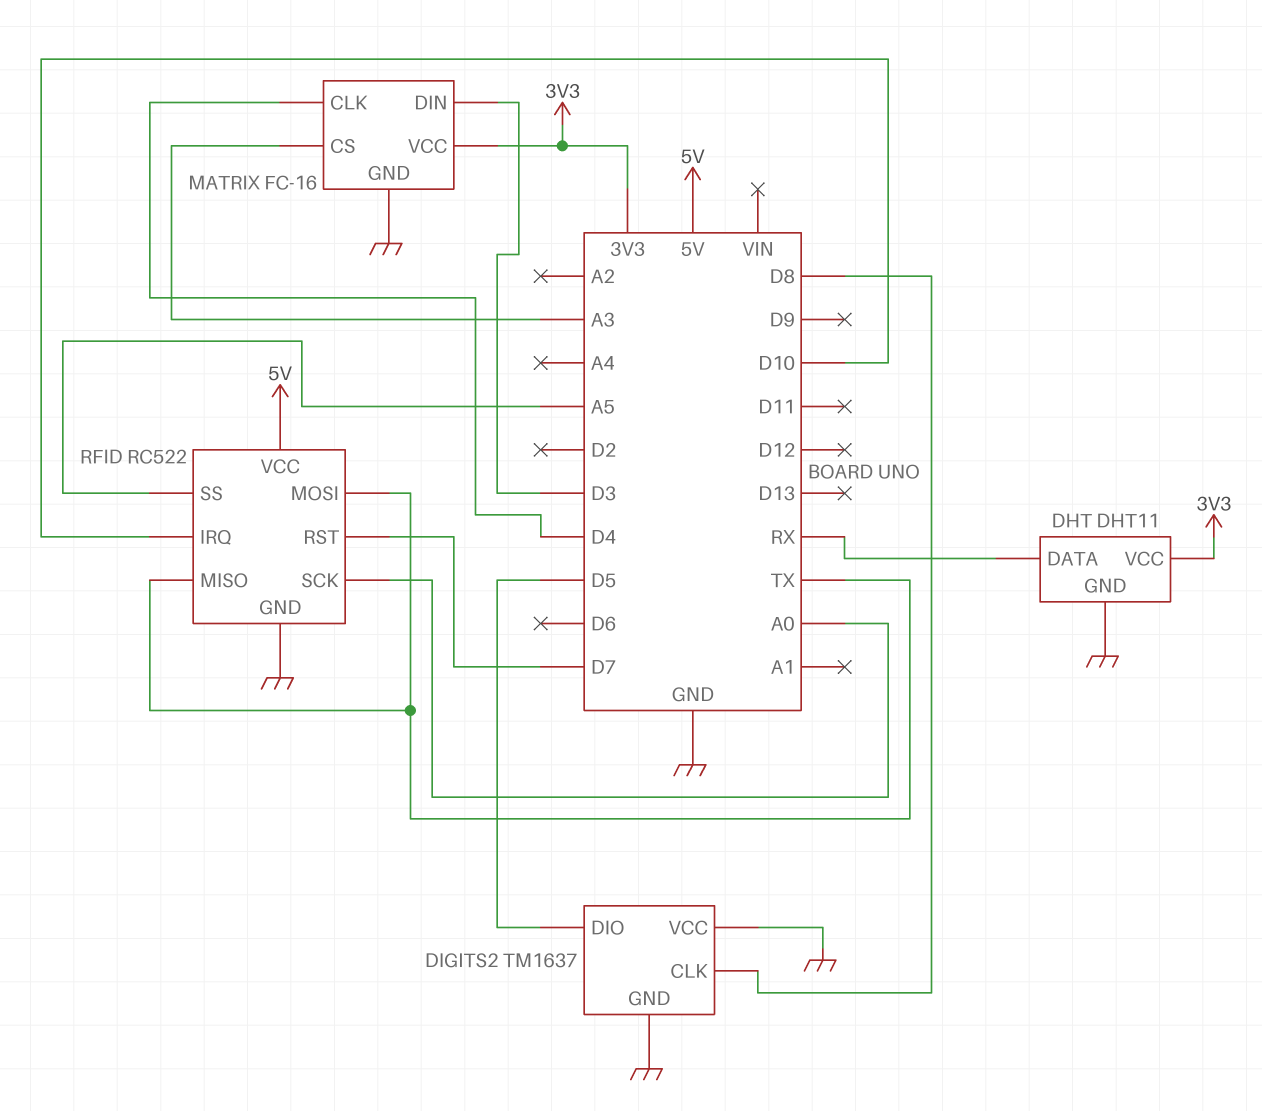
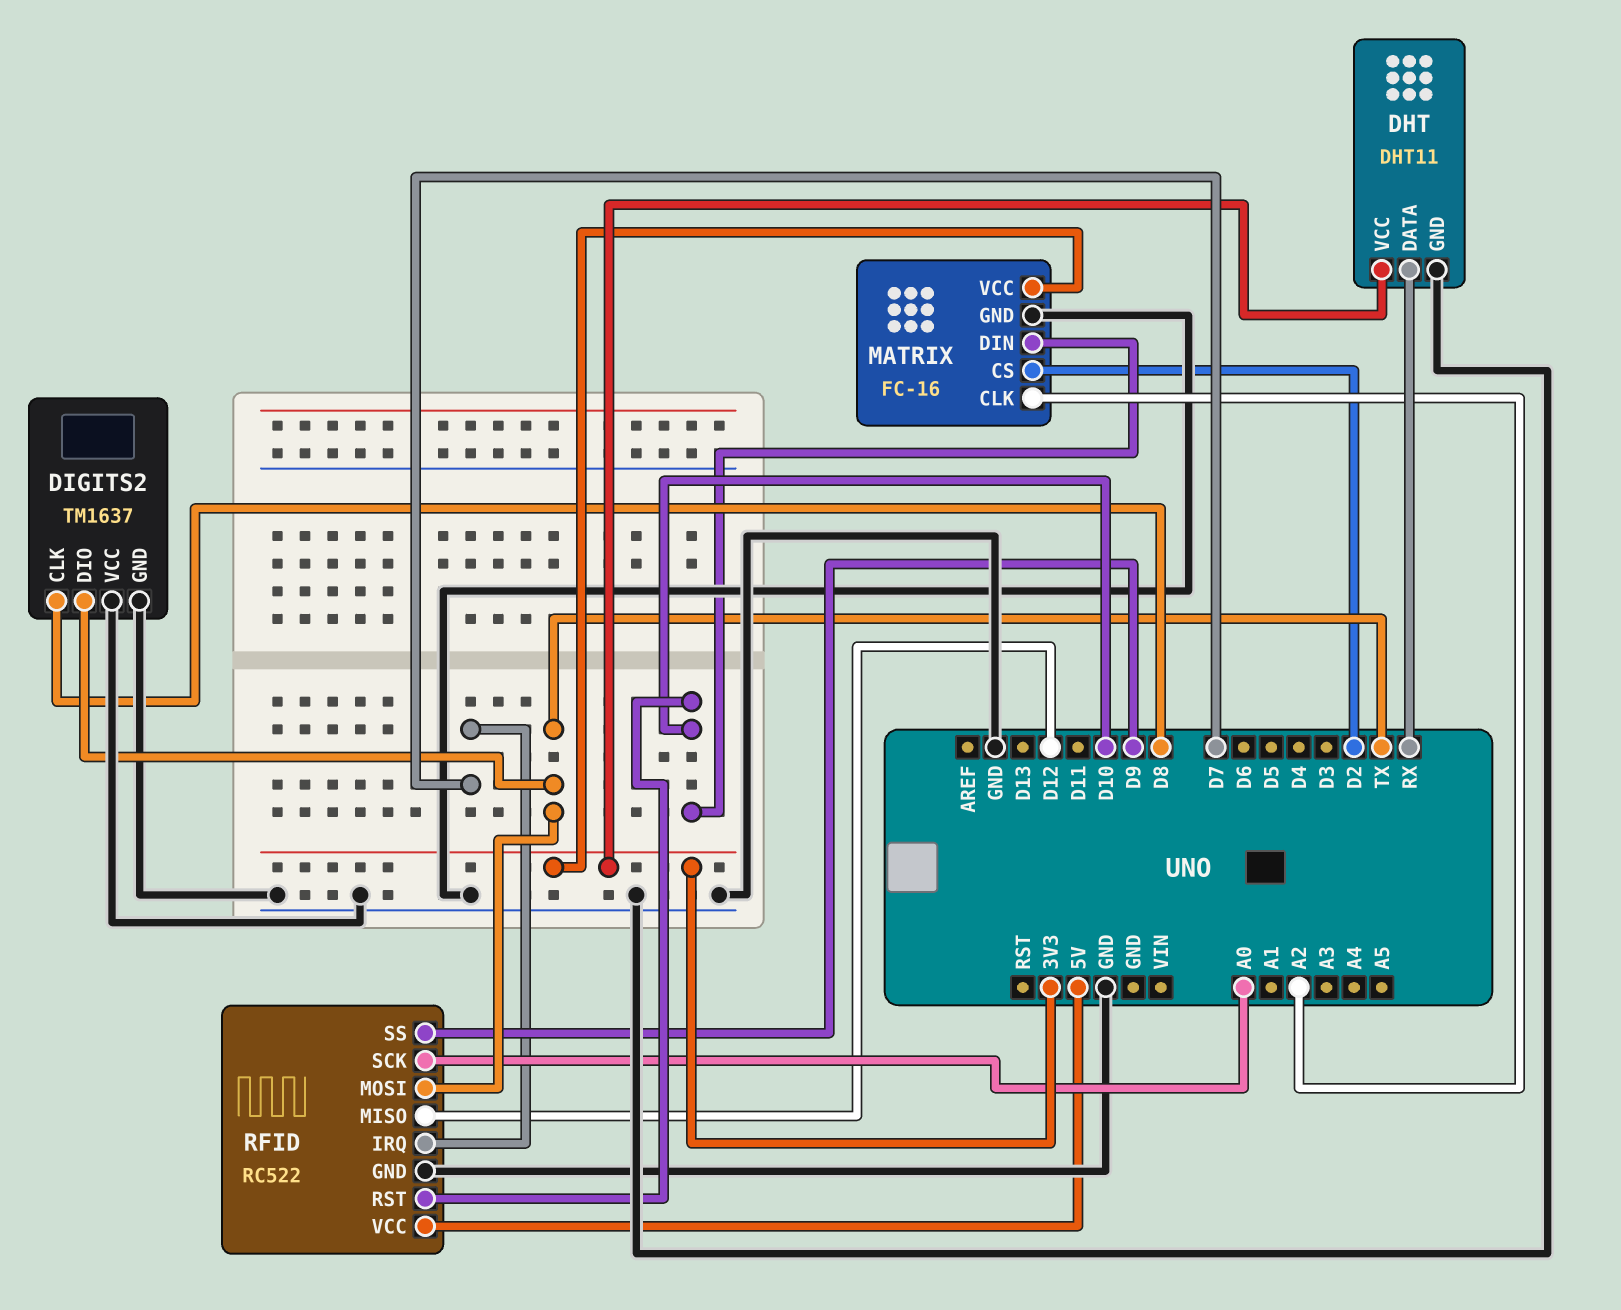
DIGITS2 pin DIO: D5 -> TX
MATRIX pin CLK: D4 -> A2
MATRIX pin CS: A3 -> D2
MATRIX pin DIN: D3 -> D10
RFID pin IRQ: D10 -> D7
RFID pin MISO: TX -> D12
RFID pin RST: D7 -> D10
RFID pin SS: A5 -> D9

